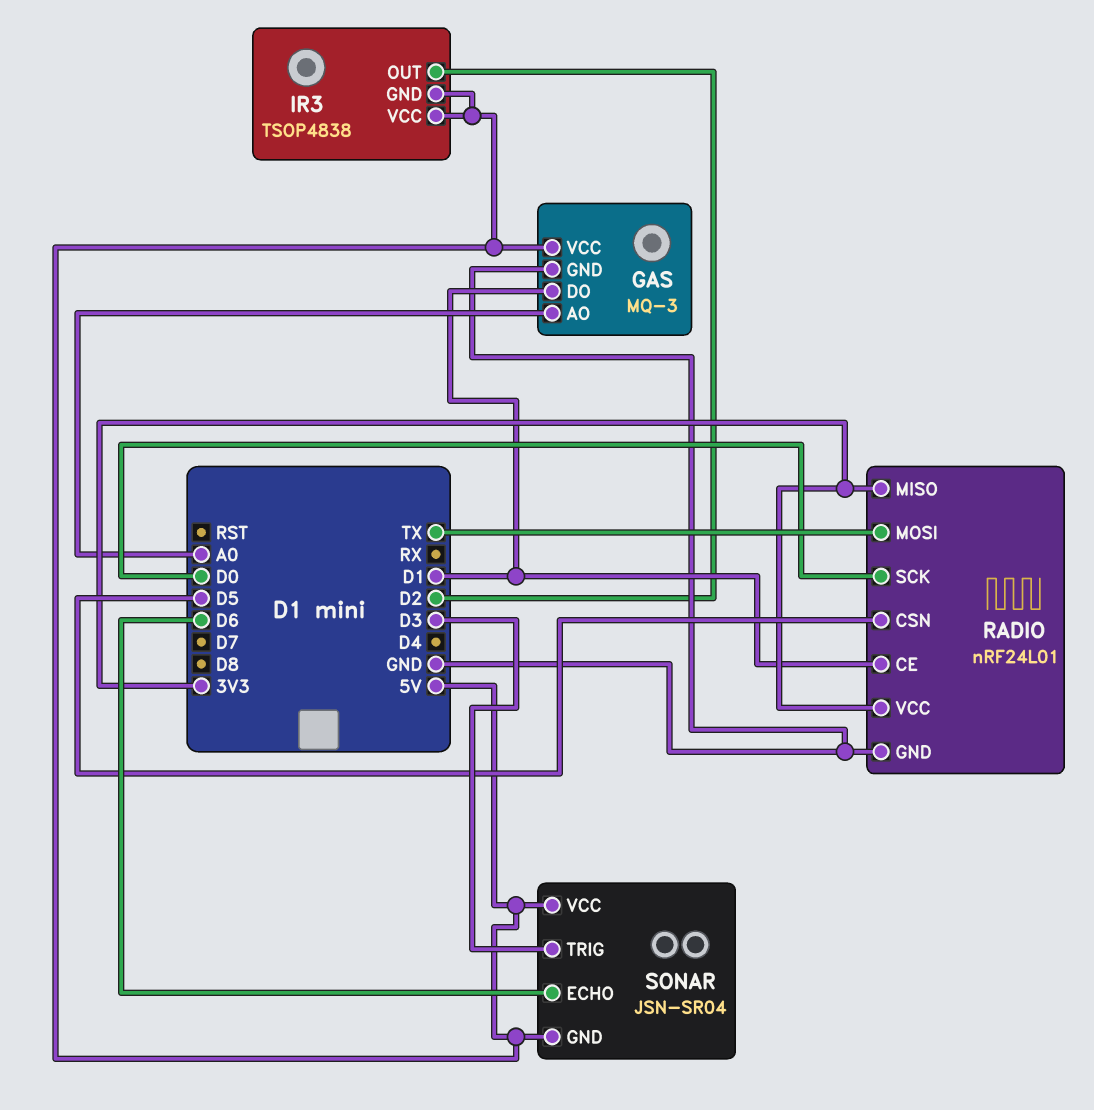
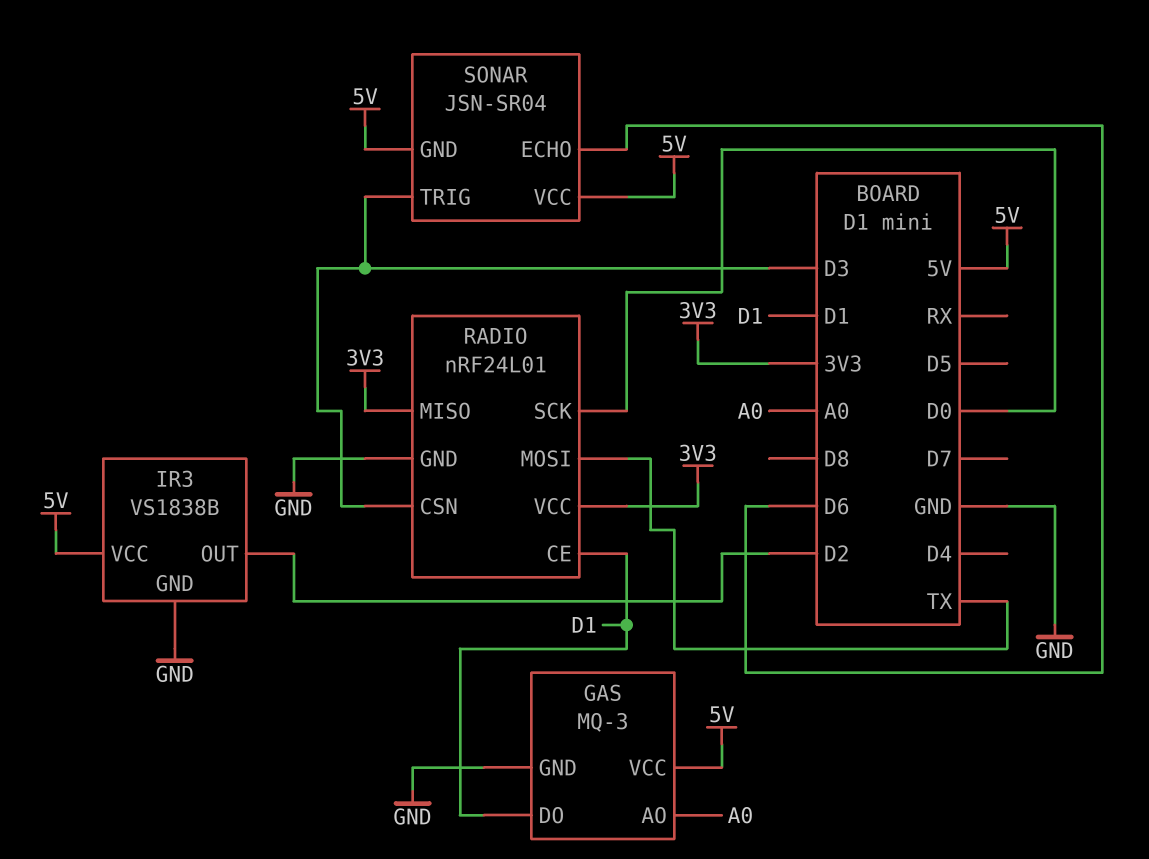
IR3: TSOP4838 -> VS1838B
IR3 pin GND: 5V -> GND
RADIO pin CSN: D5 -> D3

